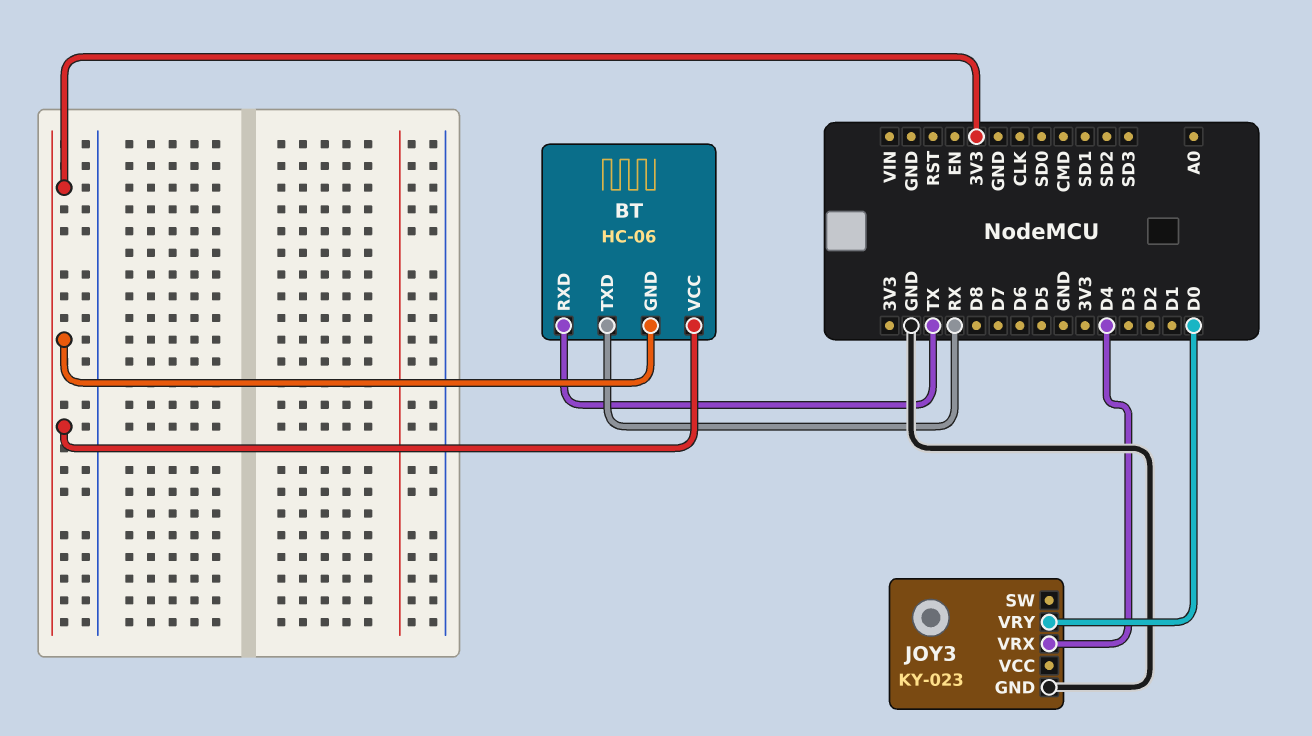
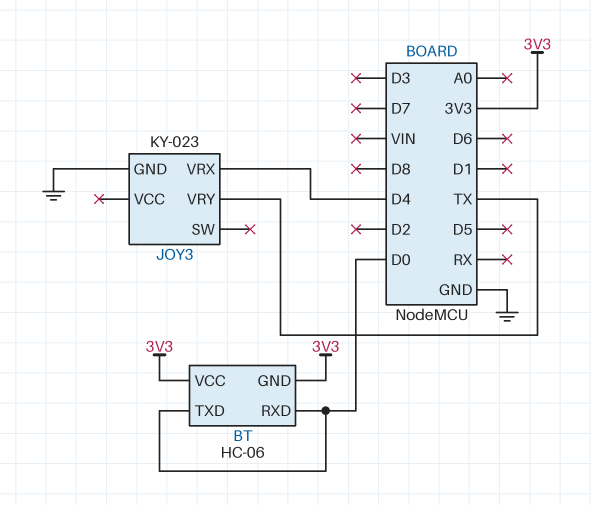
BT pin RXD: TX -> D0
BT pin TXD: RX -> D0
JOY3 pin VRY: D0 -> TX

